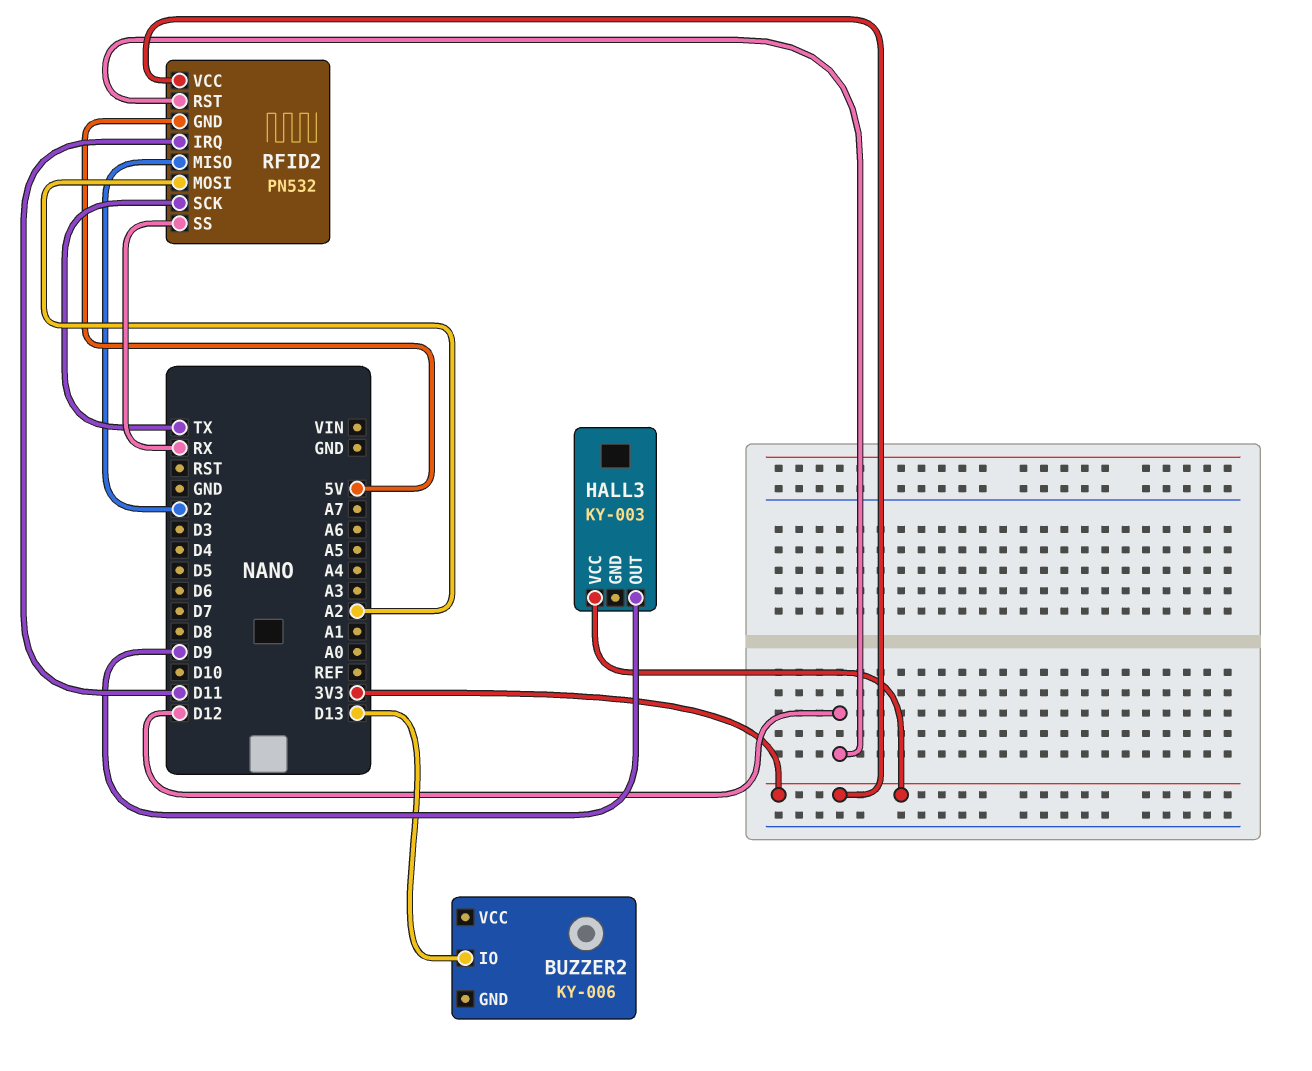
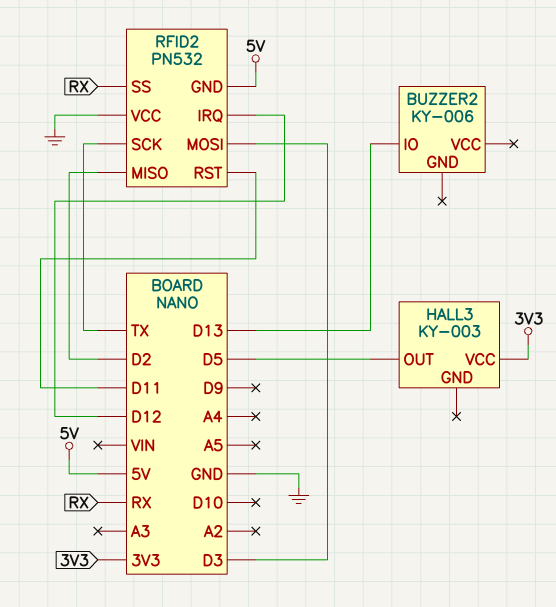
HALL3 pin OUT: D9 -> D5
RFID2 pin IRQ: D11 -> D12
RFID2 pin MOSI: A2 -> D3
RFID2 pin RST: D12 -> D11
RFID2 pin VCC: 3V3 -> GND

